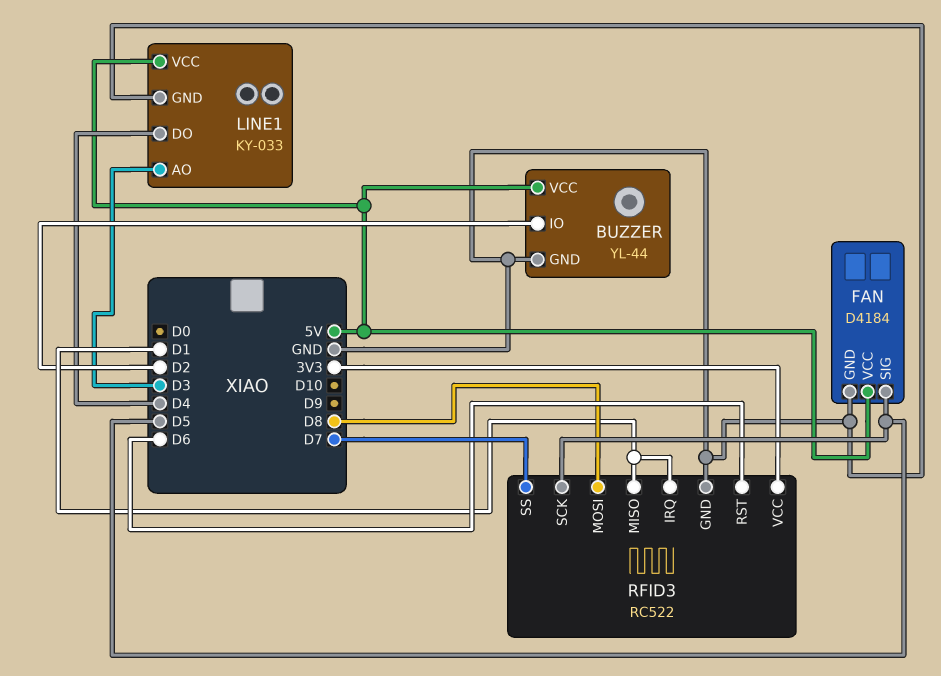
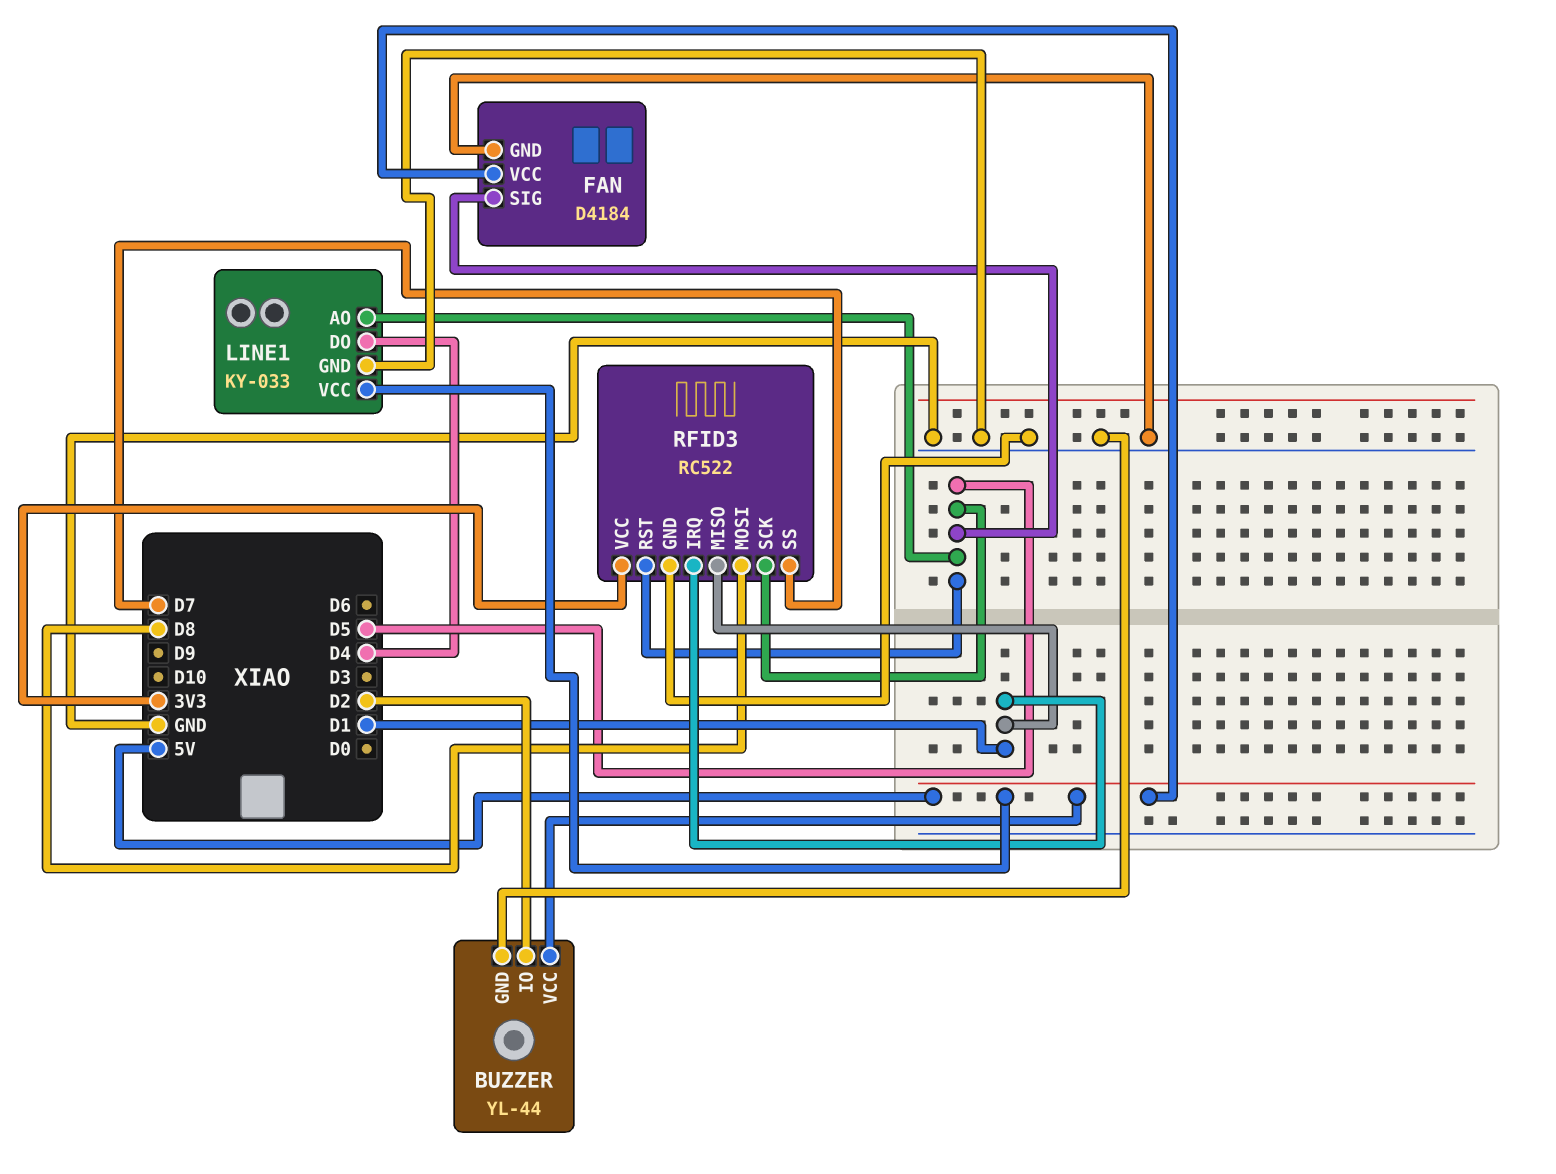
LINE1 pin AO: D3 -> D5
RFID3 pin RST: D6 -> D5

